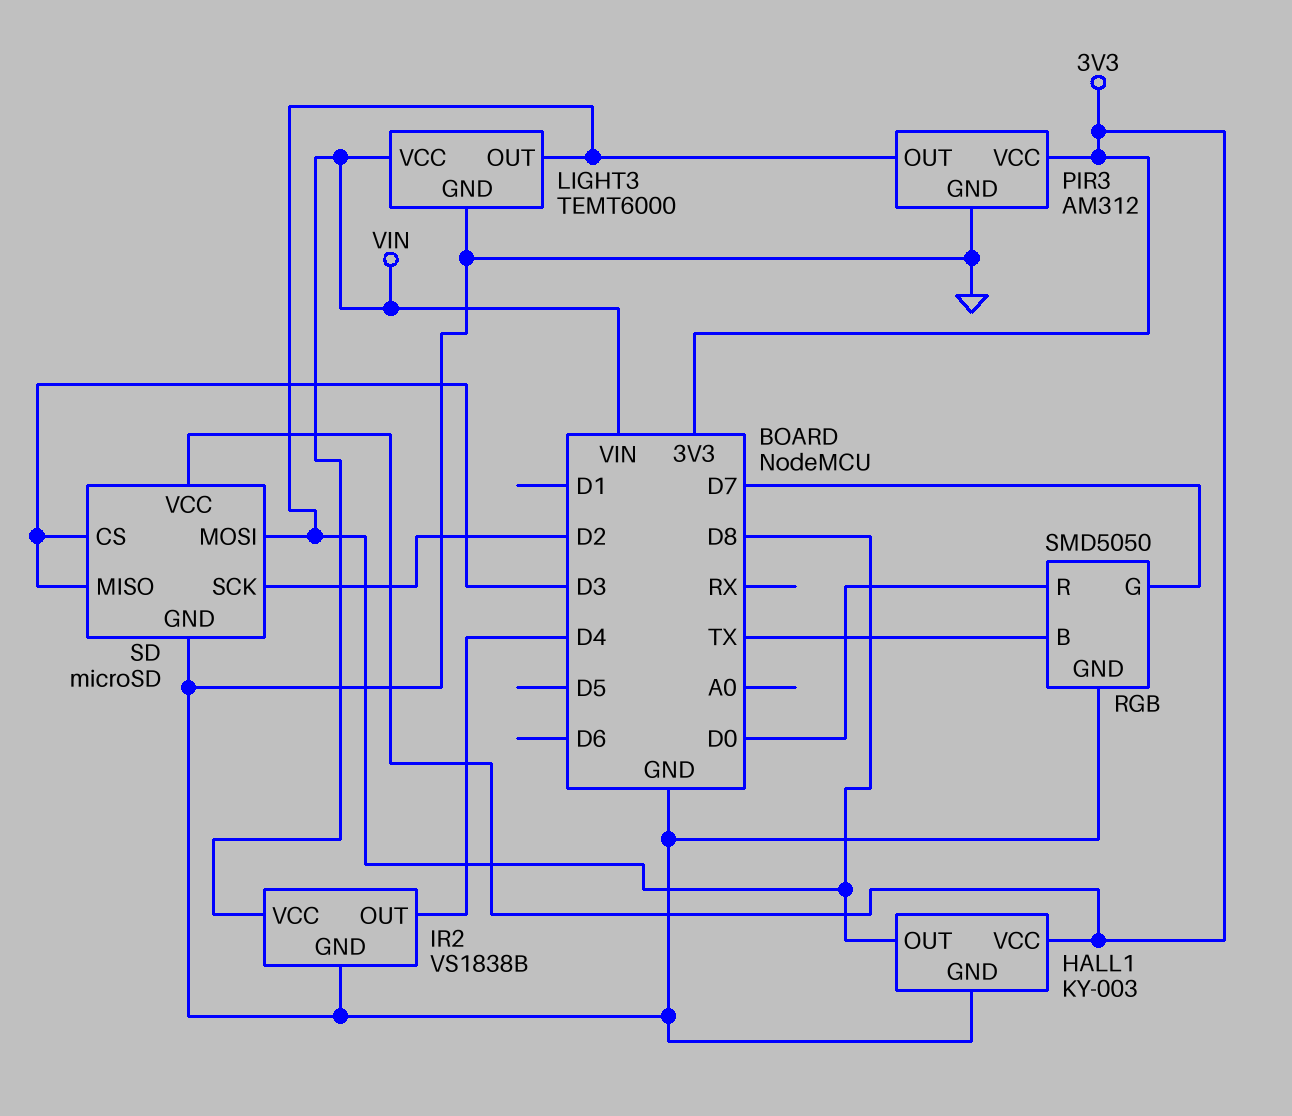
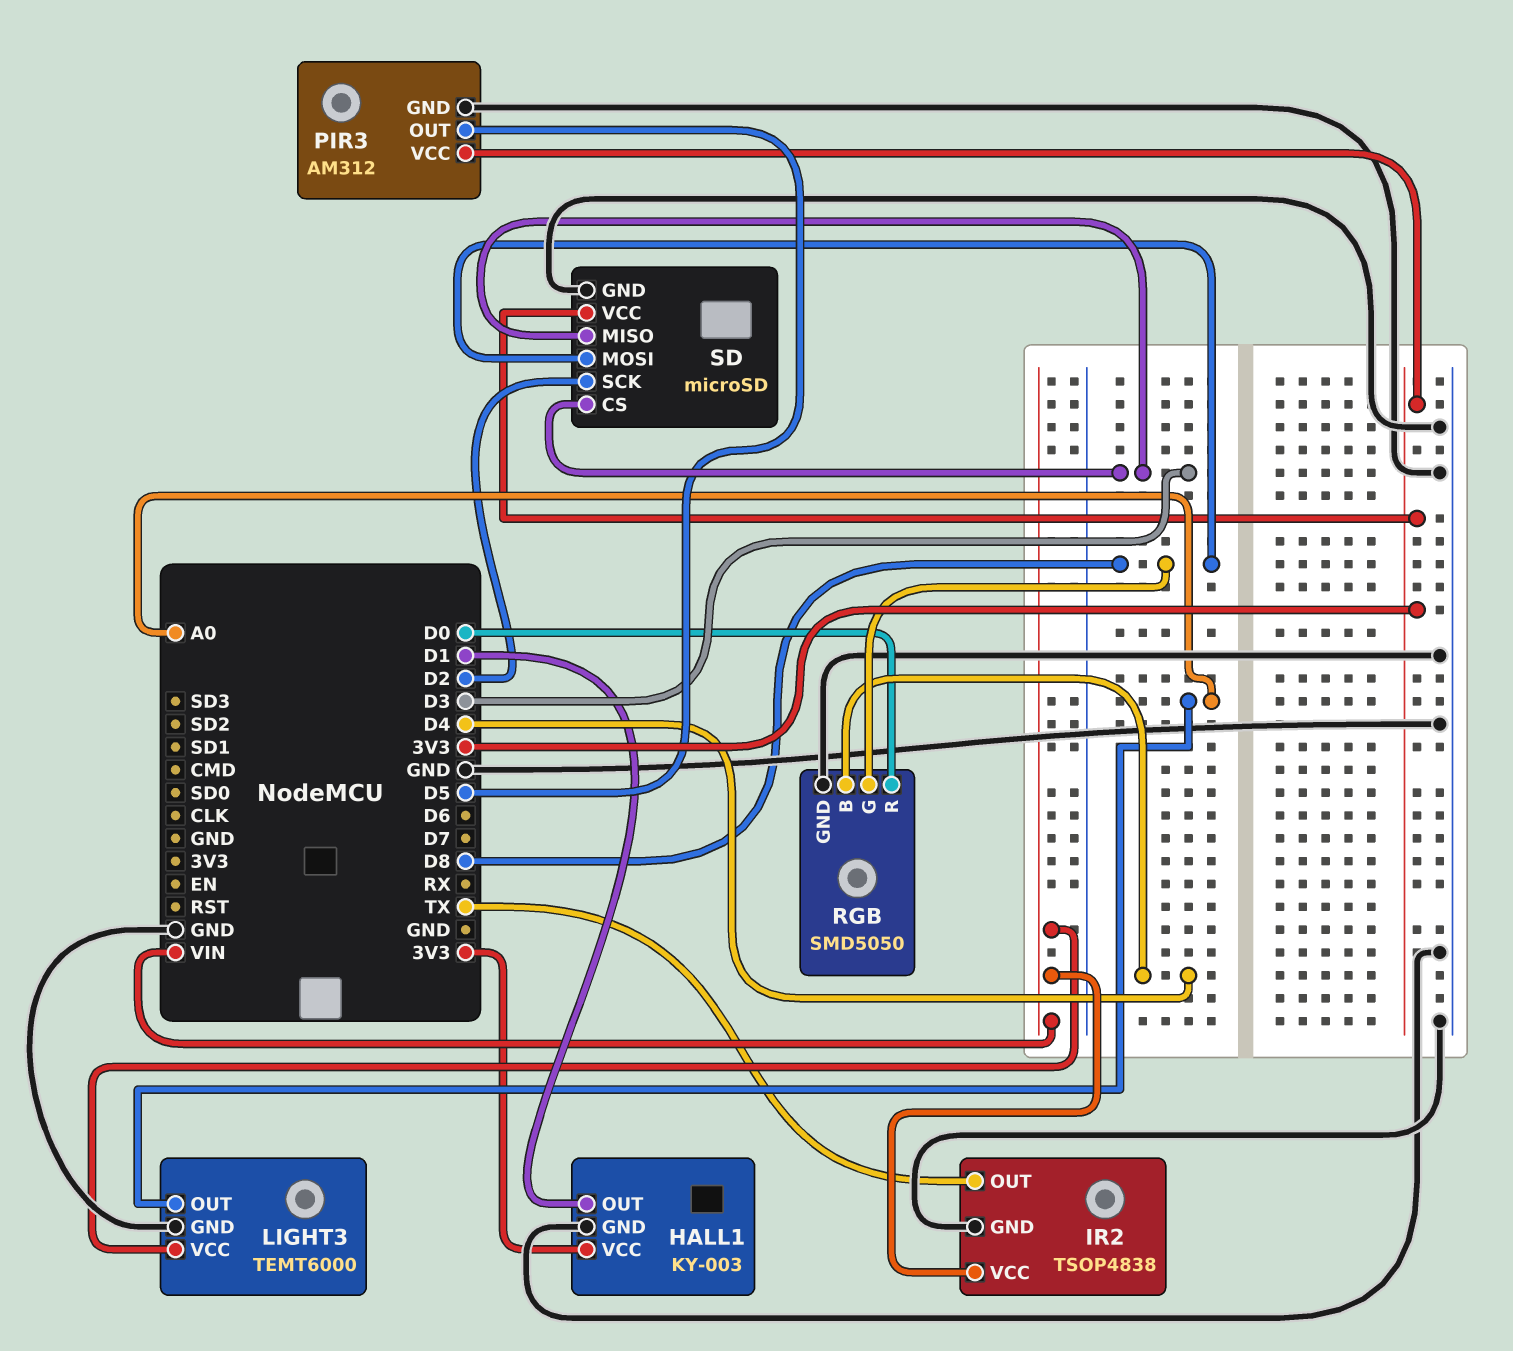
HALL1 pin OUT: D8 -> D1
IR2: VS1838B -> TSOP4838
IR2 pin OUT: D4 -> TX
LIGHT3 pin OUT: D8 -> A0
PIR3 pin OUT: D8 -> D5
RGB pin B: TX -> D4
RGB pin G: D7 -> D8

